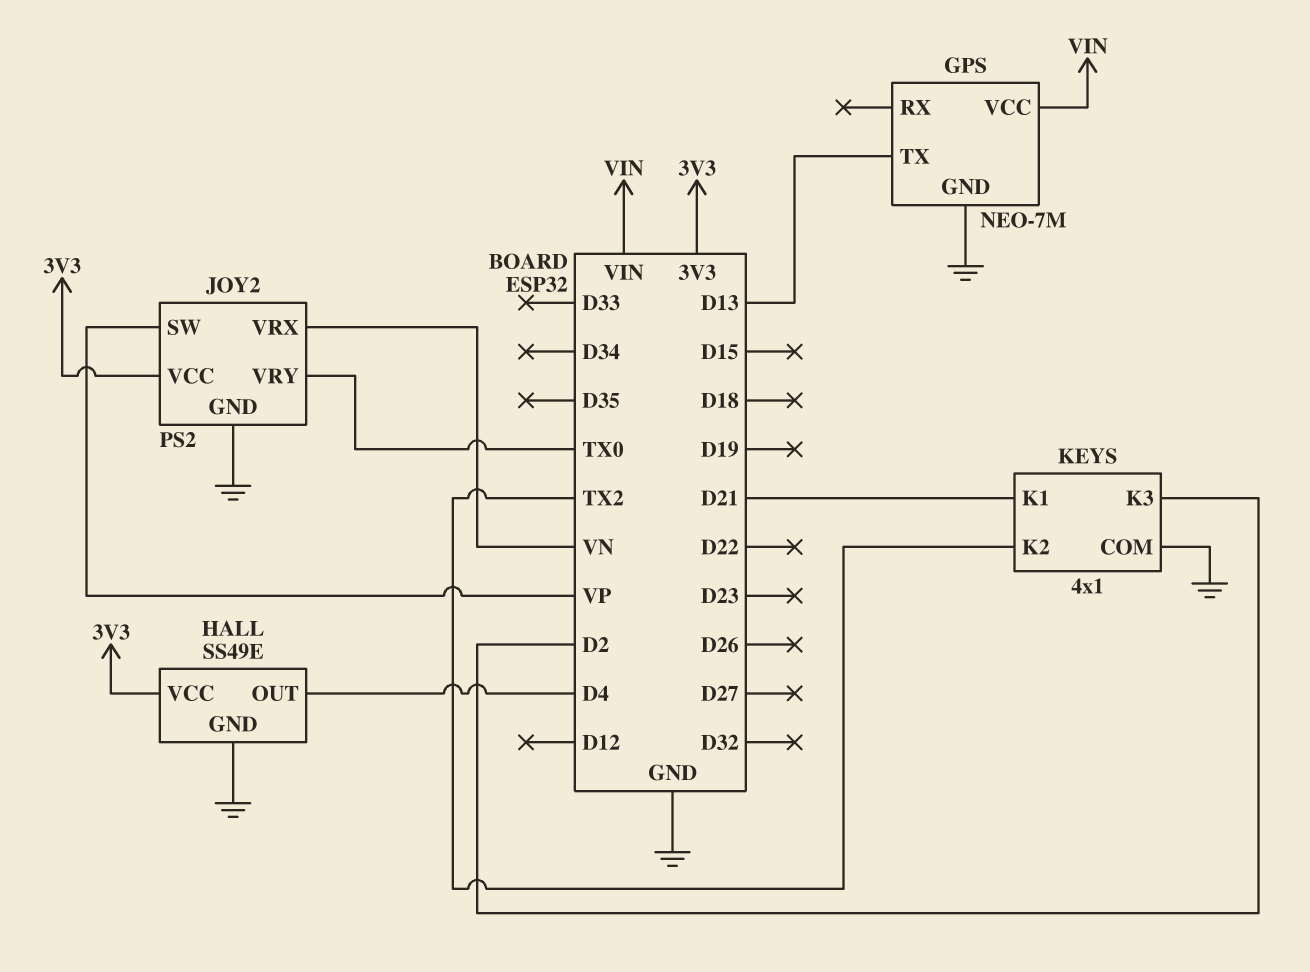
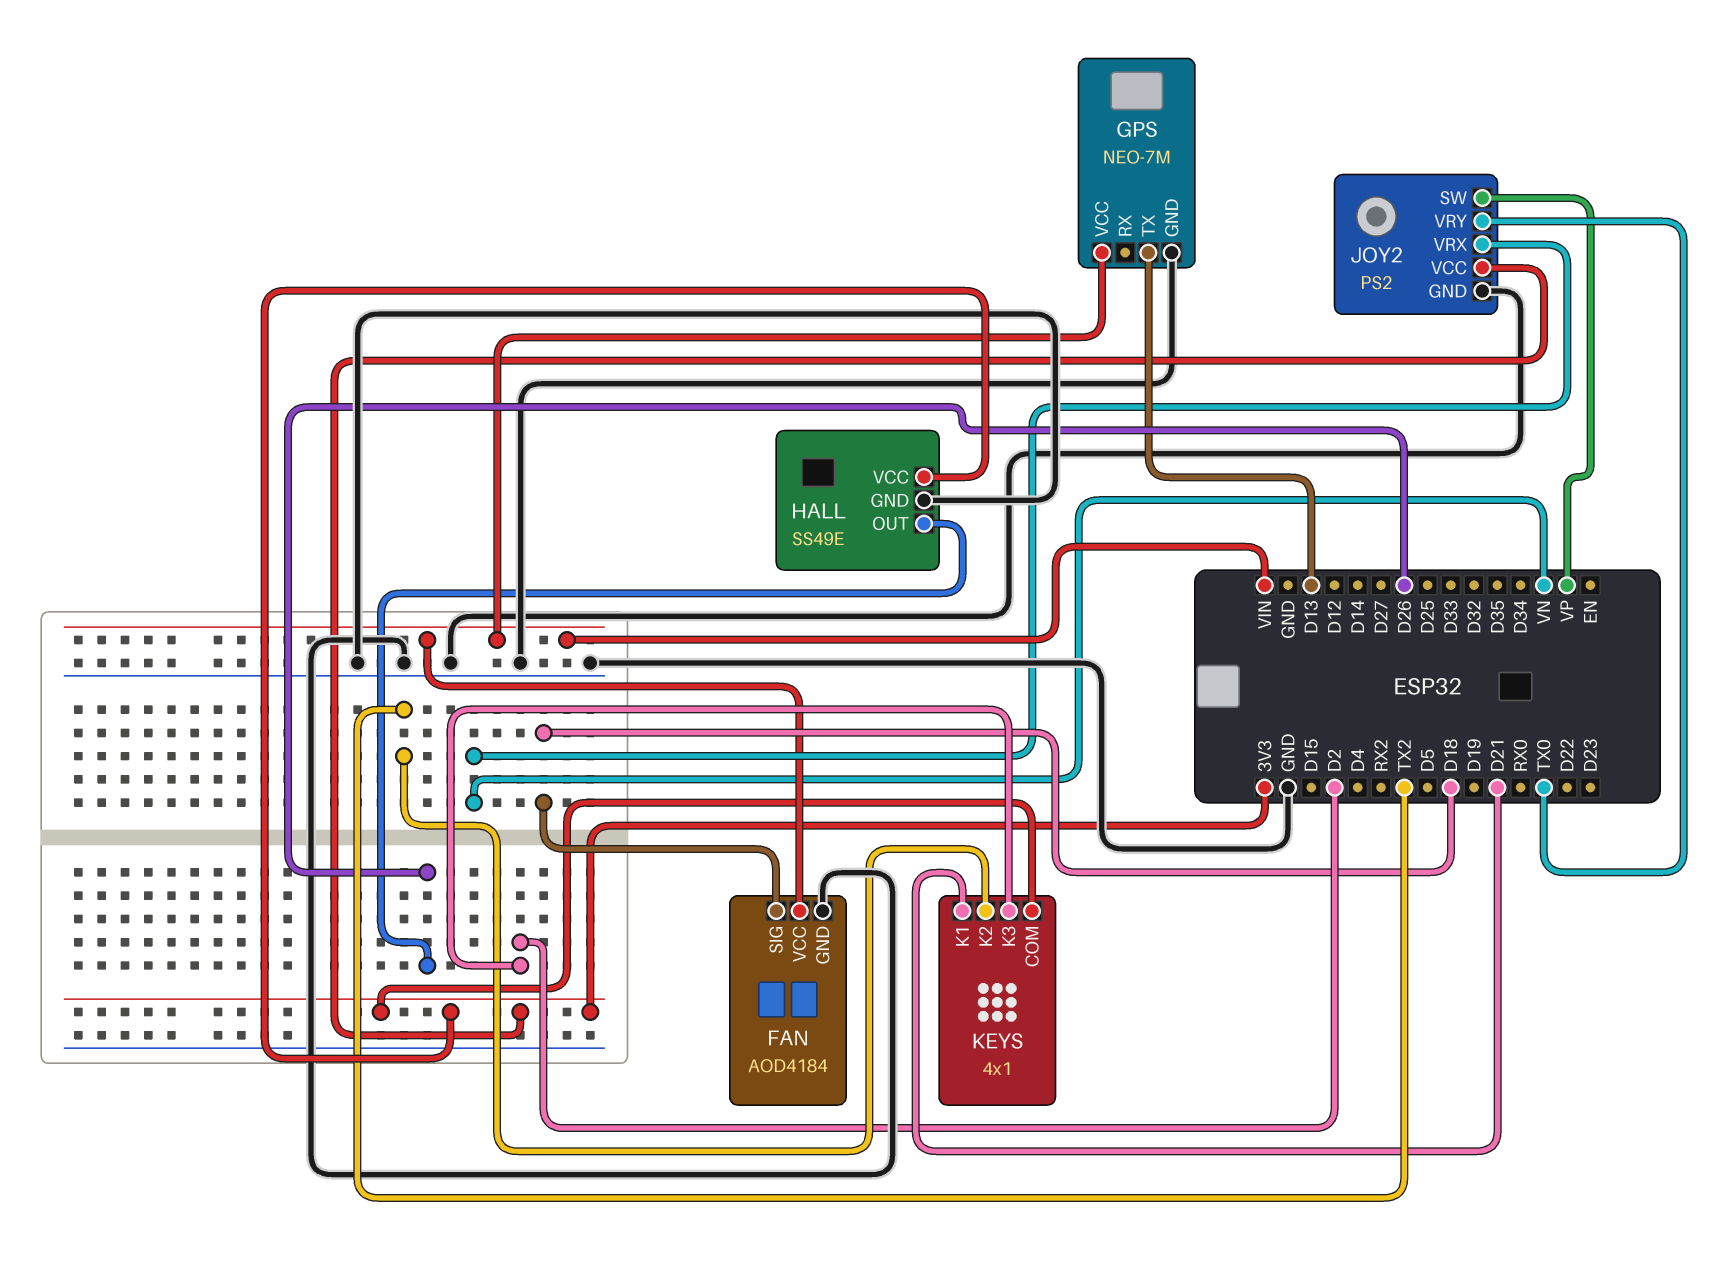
FAN: none -> AOD4184
FAN pin GND: none -> GND
FAN pin SIG: none -> D18
FAN pin VCC: none -> VIN
HALL pin OUT: D4 -> D26
KEYS pin COM: GND -> 3V3

